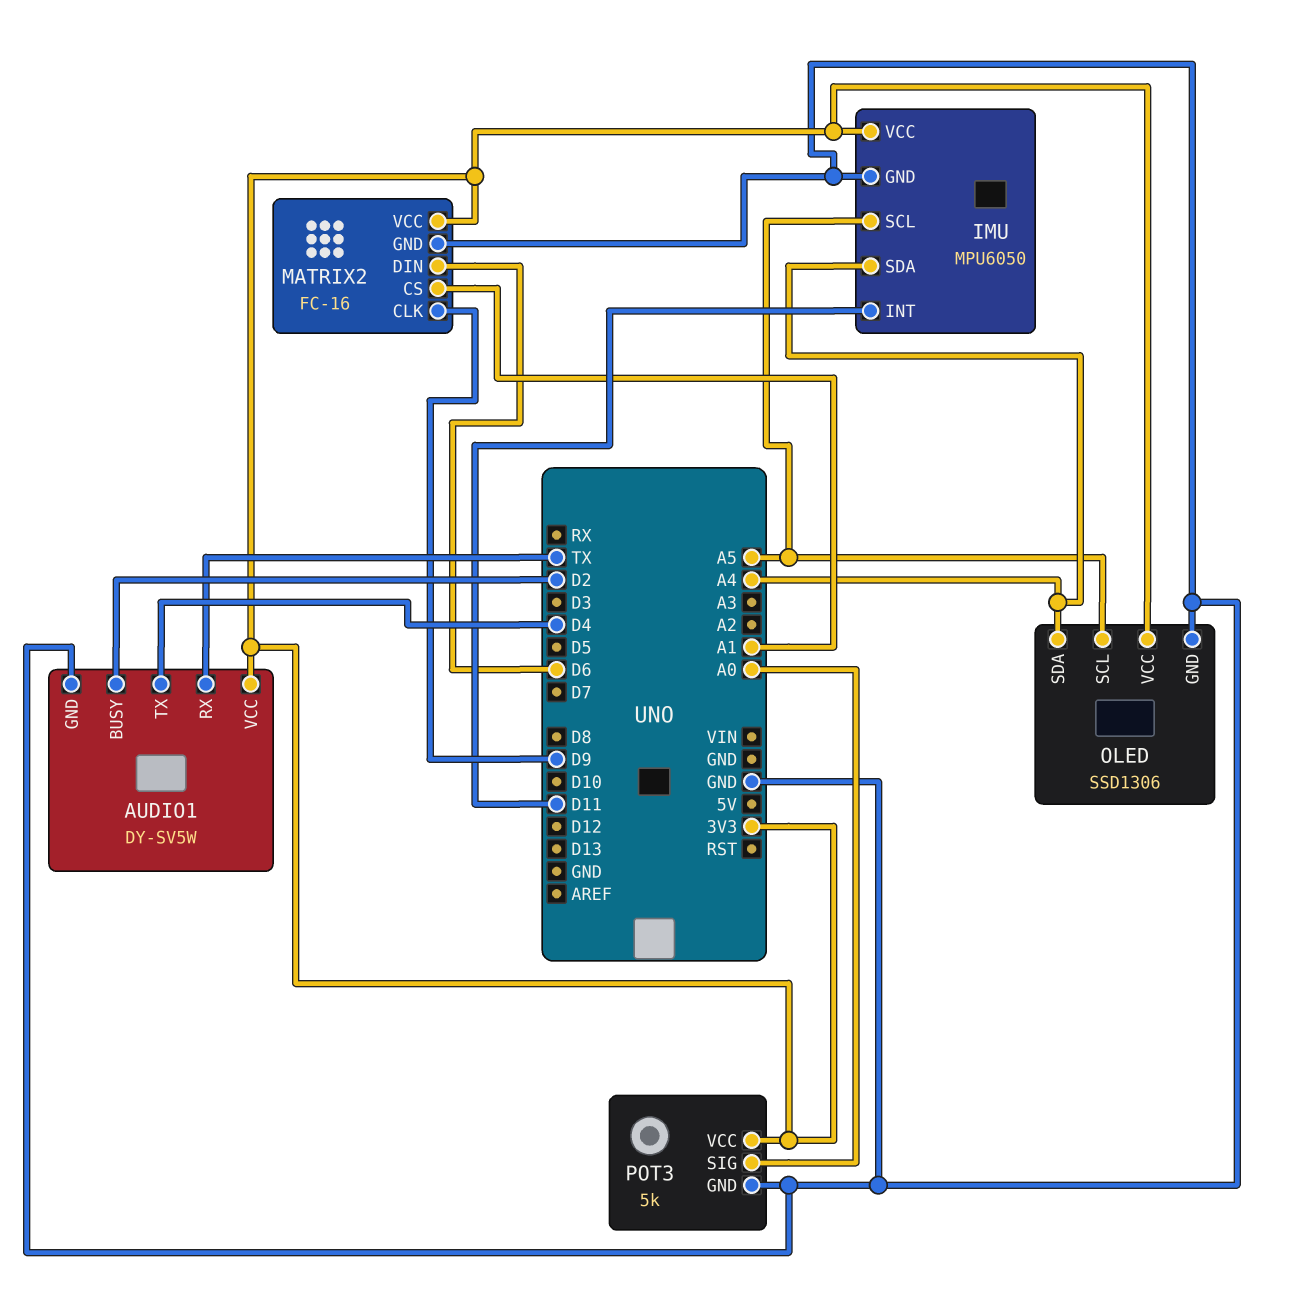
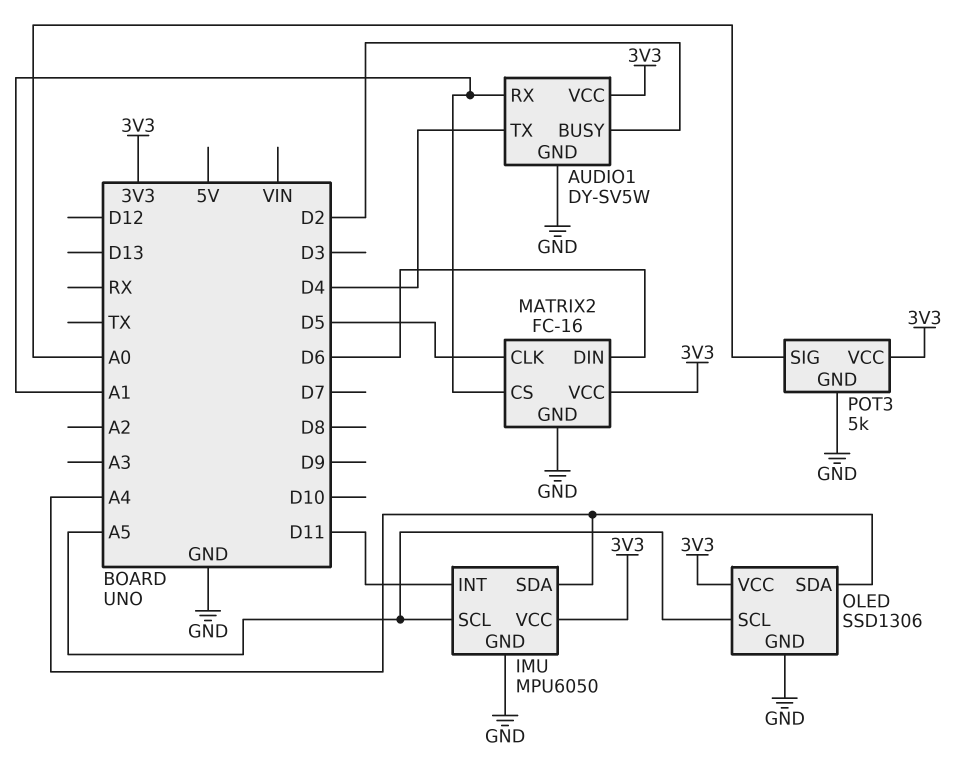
AUDIO1 pin RX: TX -> A1
MATRIX2 pin CLK: D9 -> D5

